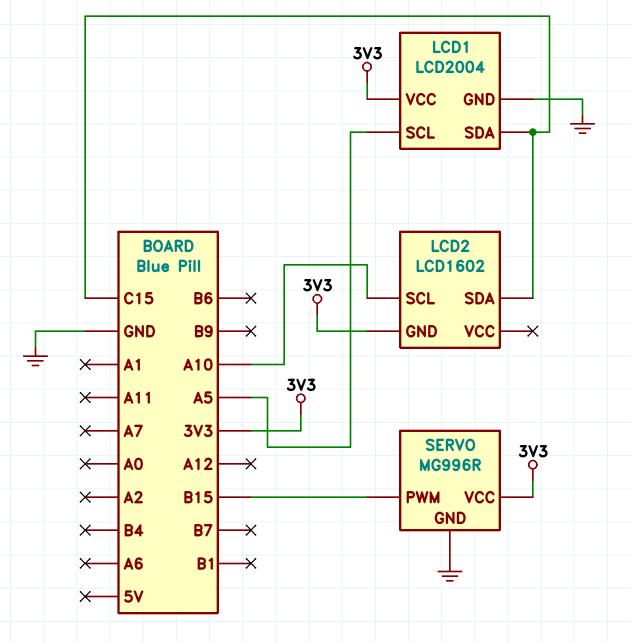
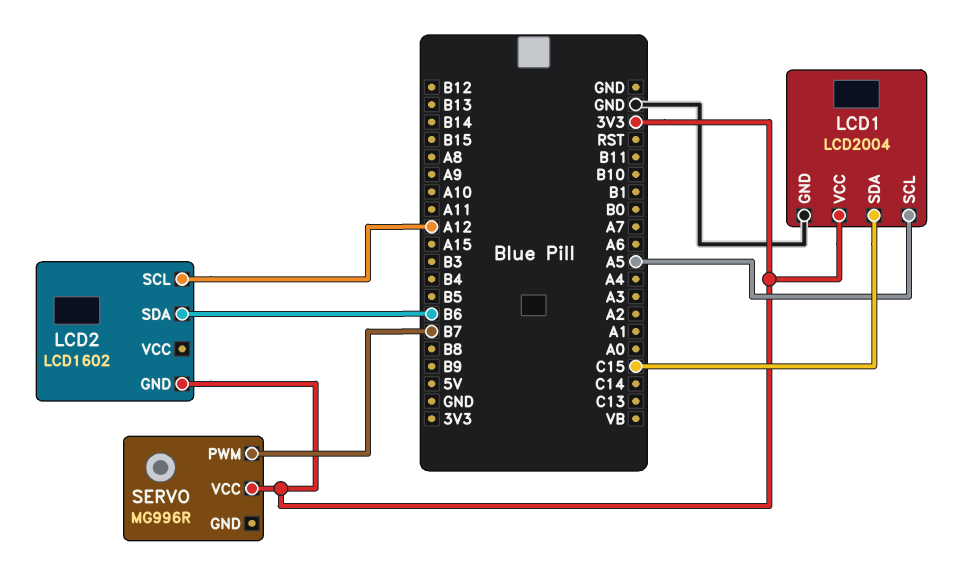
LCD2 pin SCL: A10 -> A12
LCD2 pin SDA: C15 -> B6
SERVO pin GND: GND -> none
SERVO pin PWM: B15 -> B7

